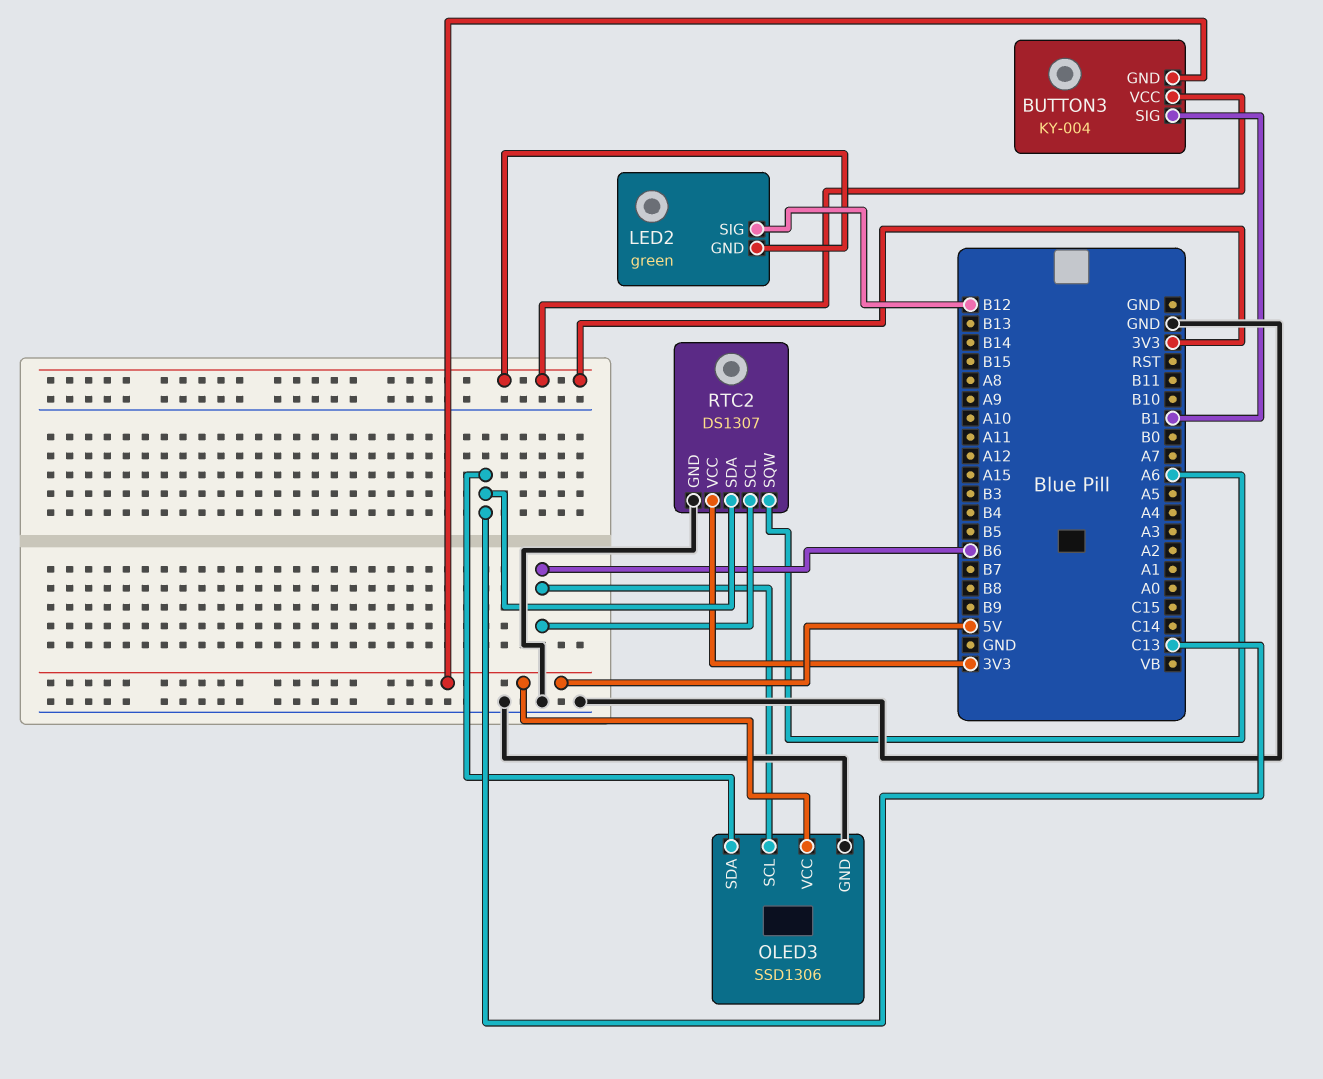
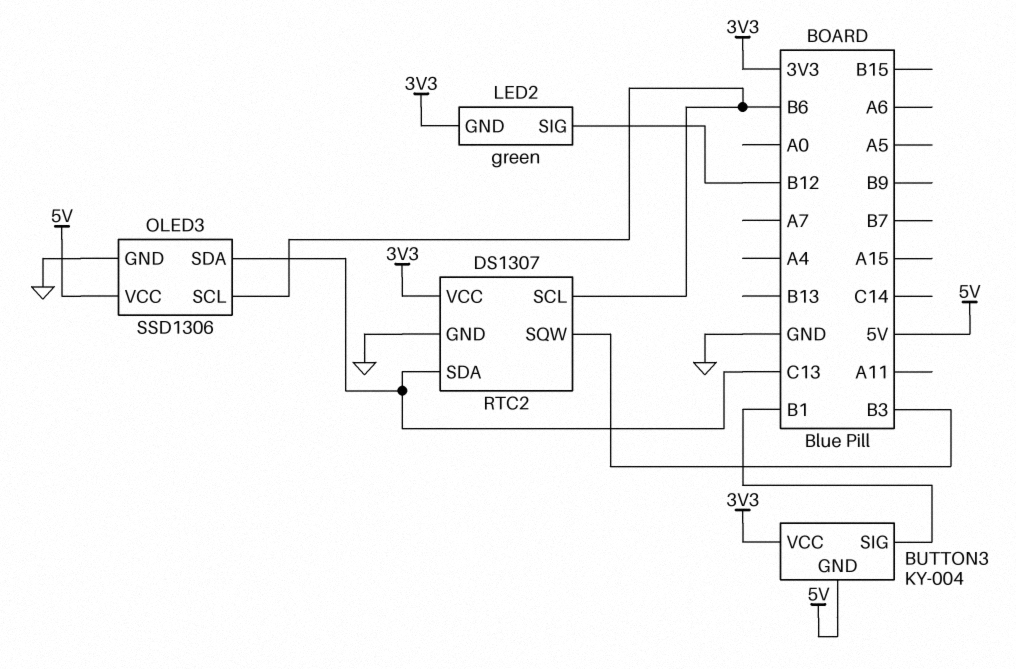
RTC2 pin SQW: A6 -> B3

